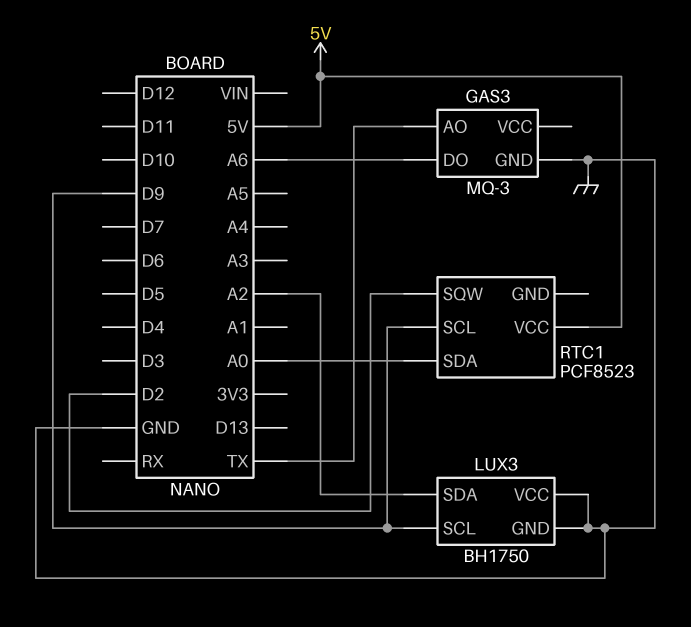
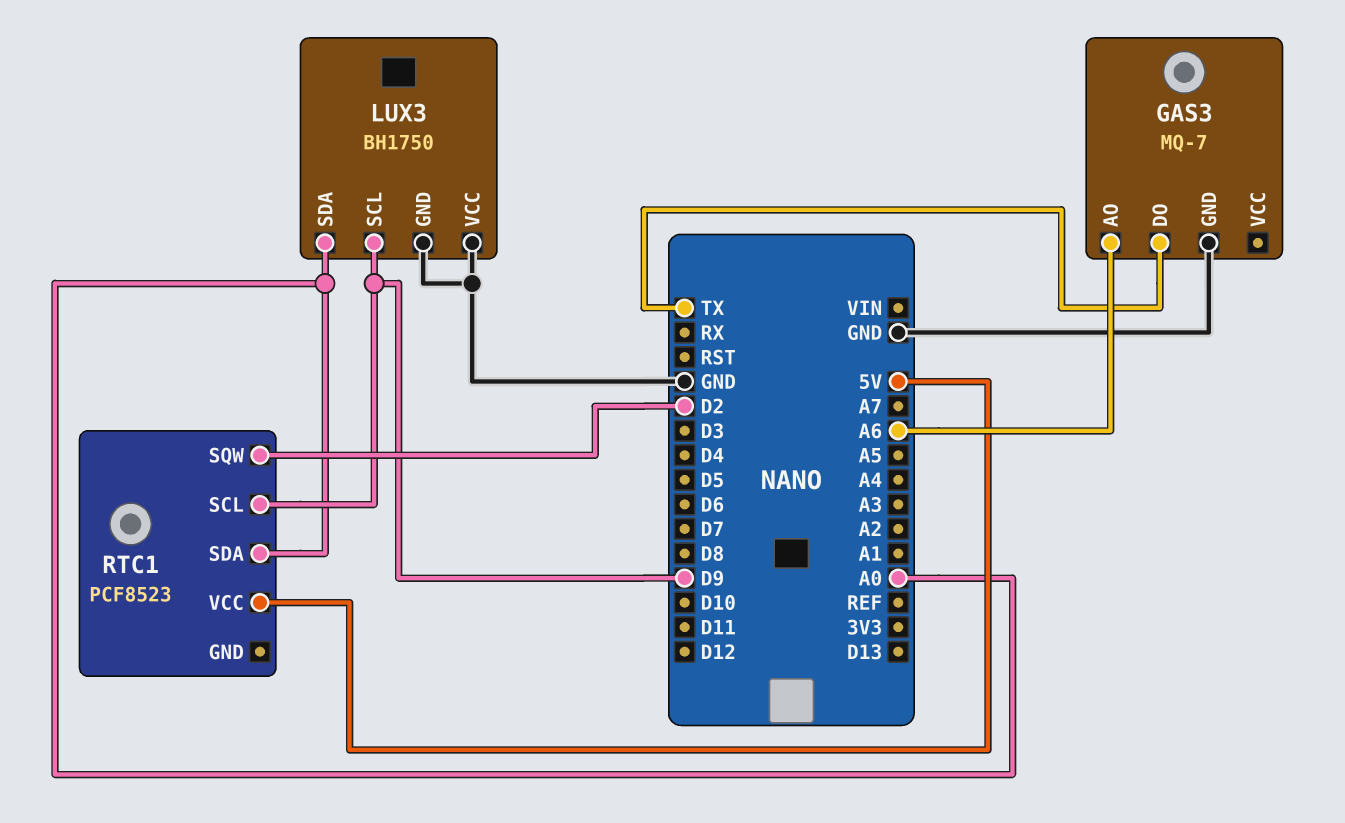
GAS3: MQ-3 -> MQ-7
GAS3 pin AO: TX -> A6
GAS3 pin DO: A6 -> TX
LUX3 pin SDA: A2 -> A0

